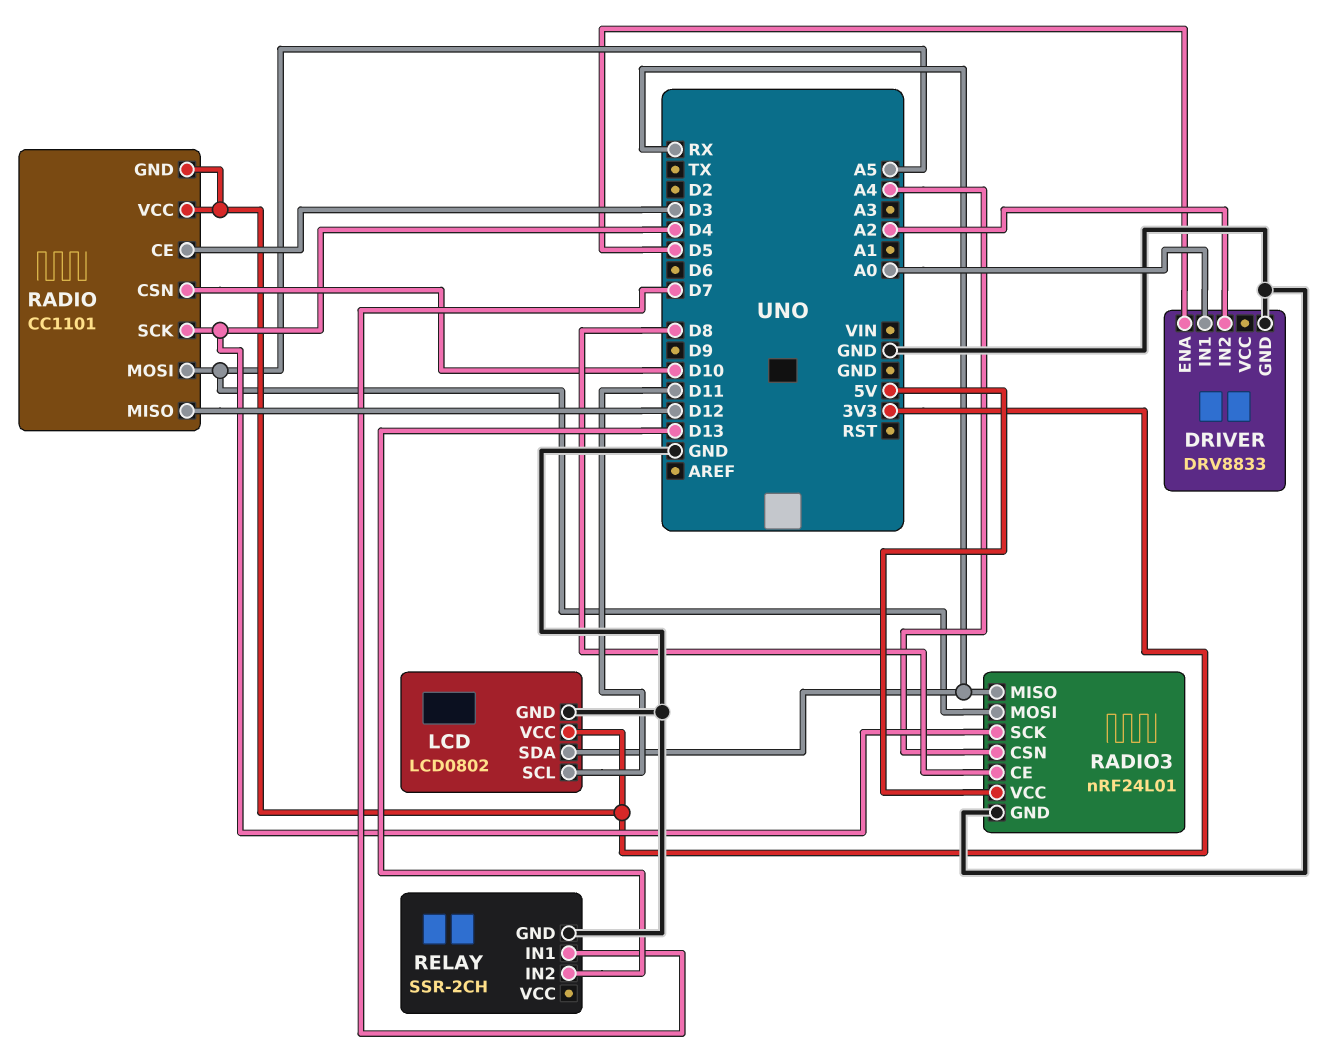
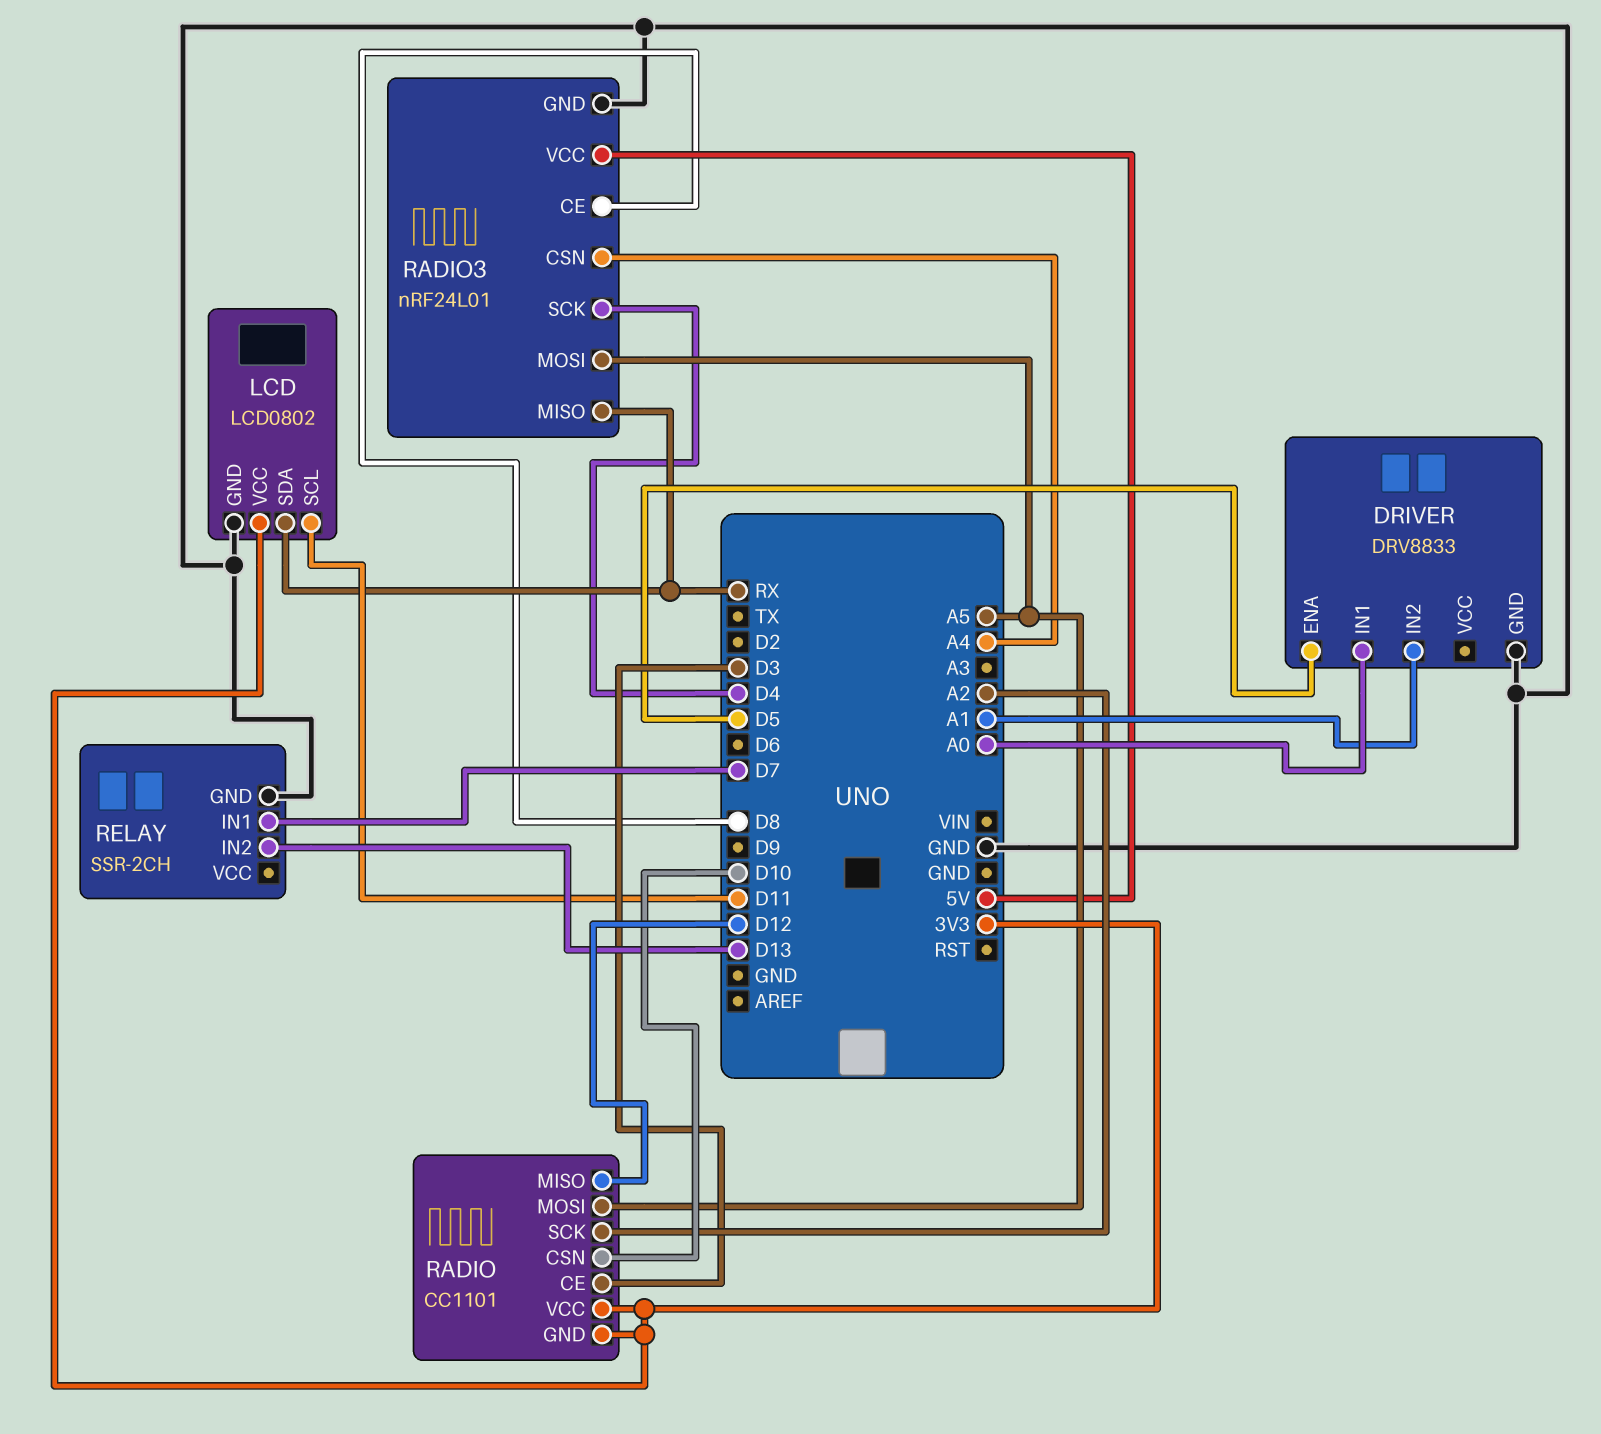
DRIVER pin IN2: A2 -> A1
RADIO pin SCK: D4 -> A2

